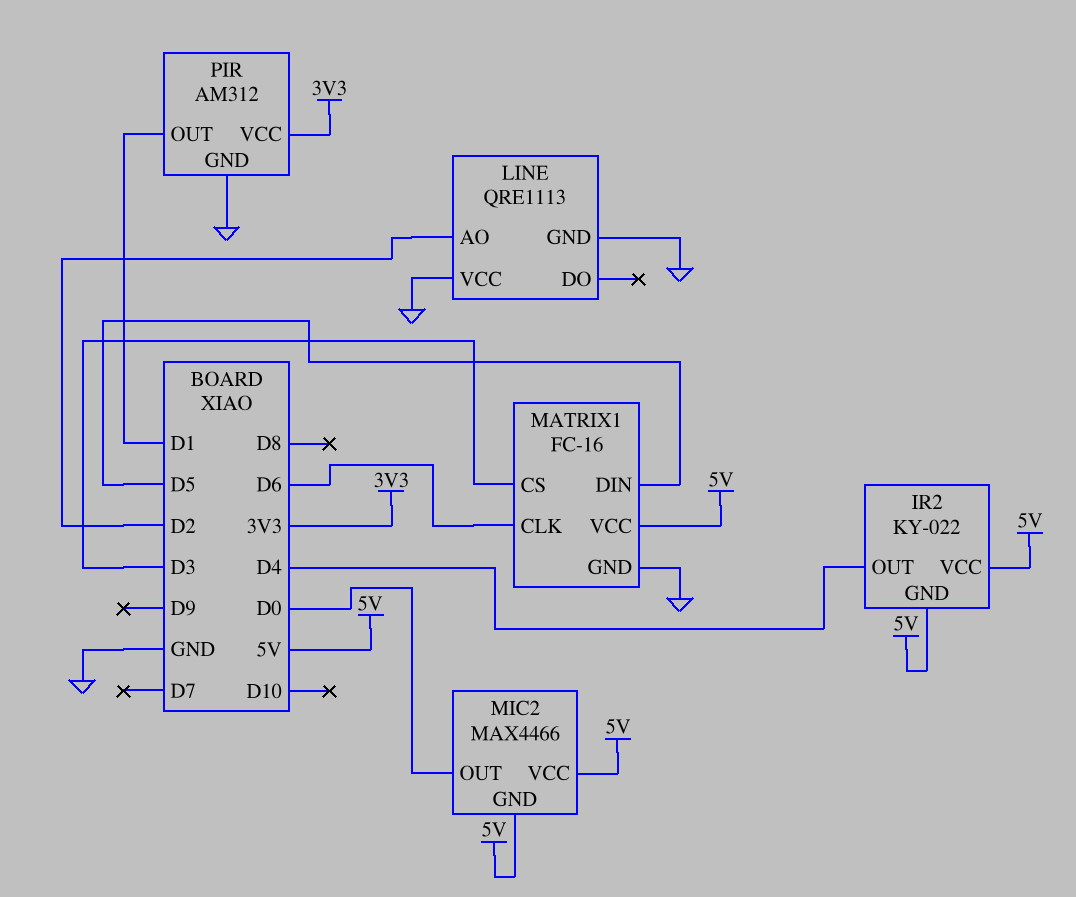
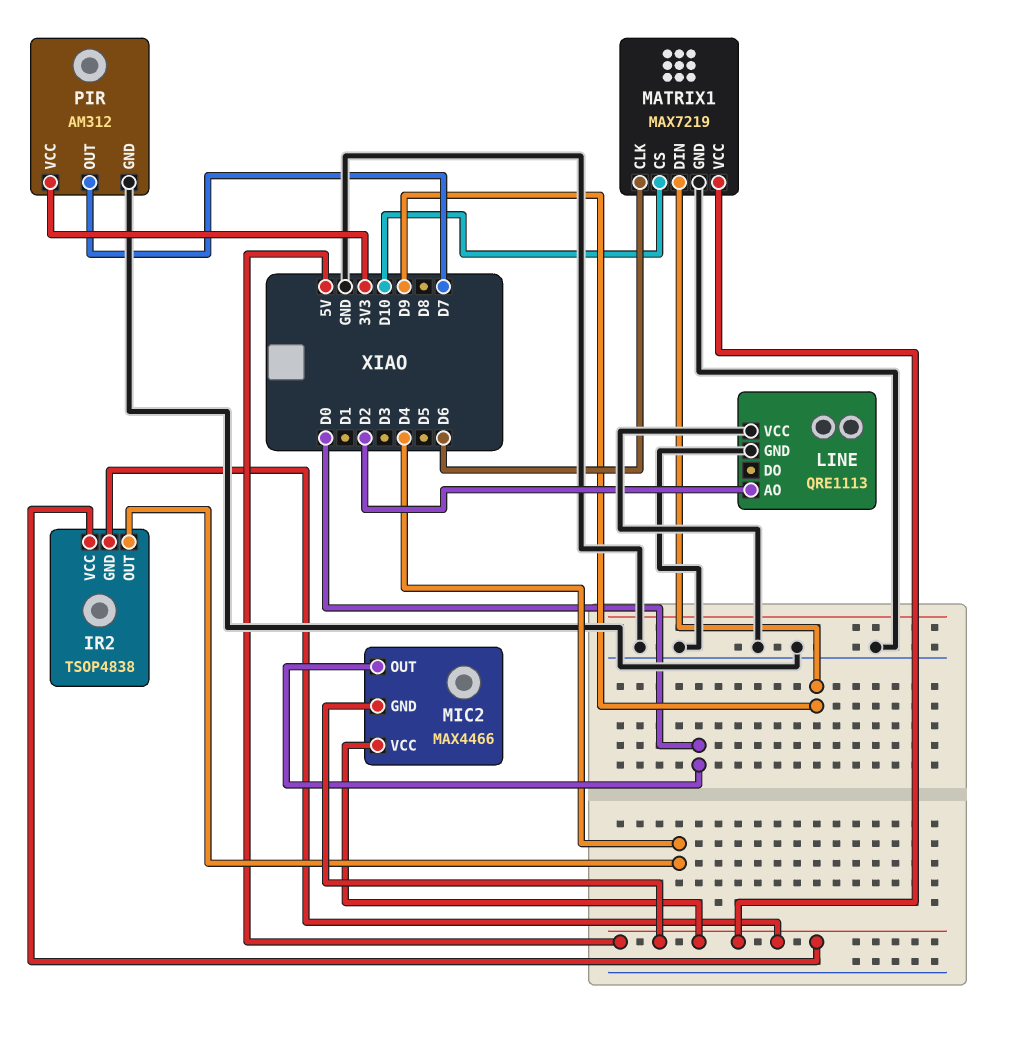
IR2: KY-022 -> TSOP4838
MATRIX1: FC-16 -> MAX7219
MATRIX1 pin CS: D3 -> D10
MATRIX1 pin DIN: D5 -> D9
PIR pin OUT: D1 -> D7

